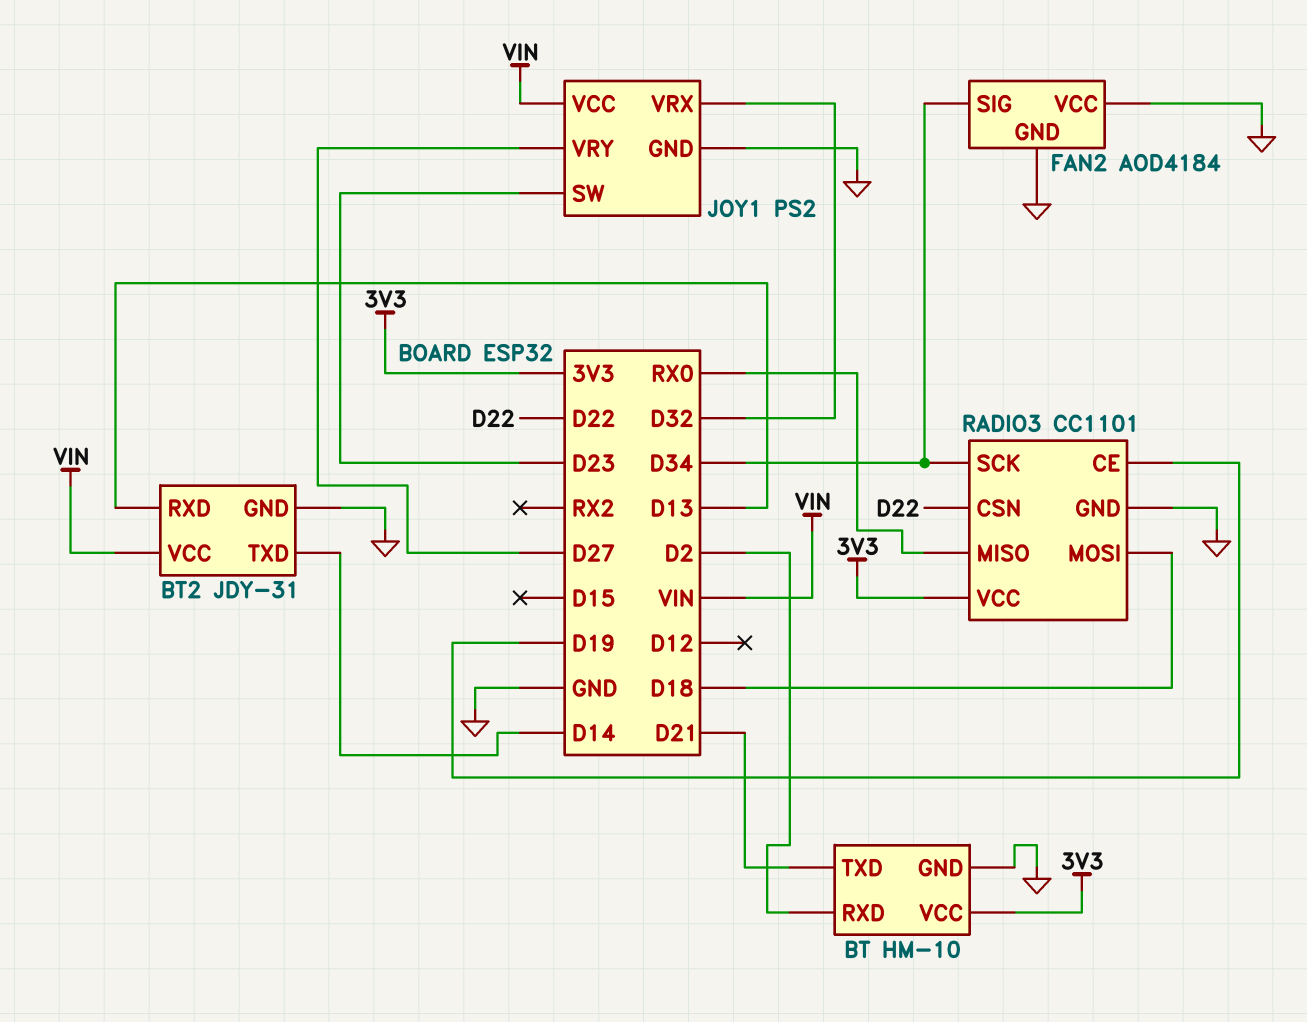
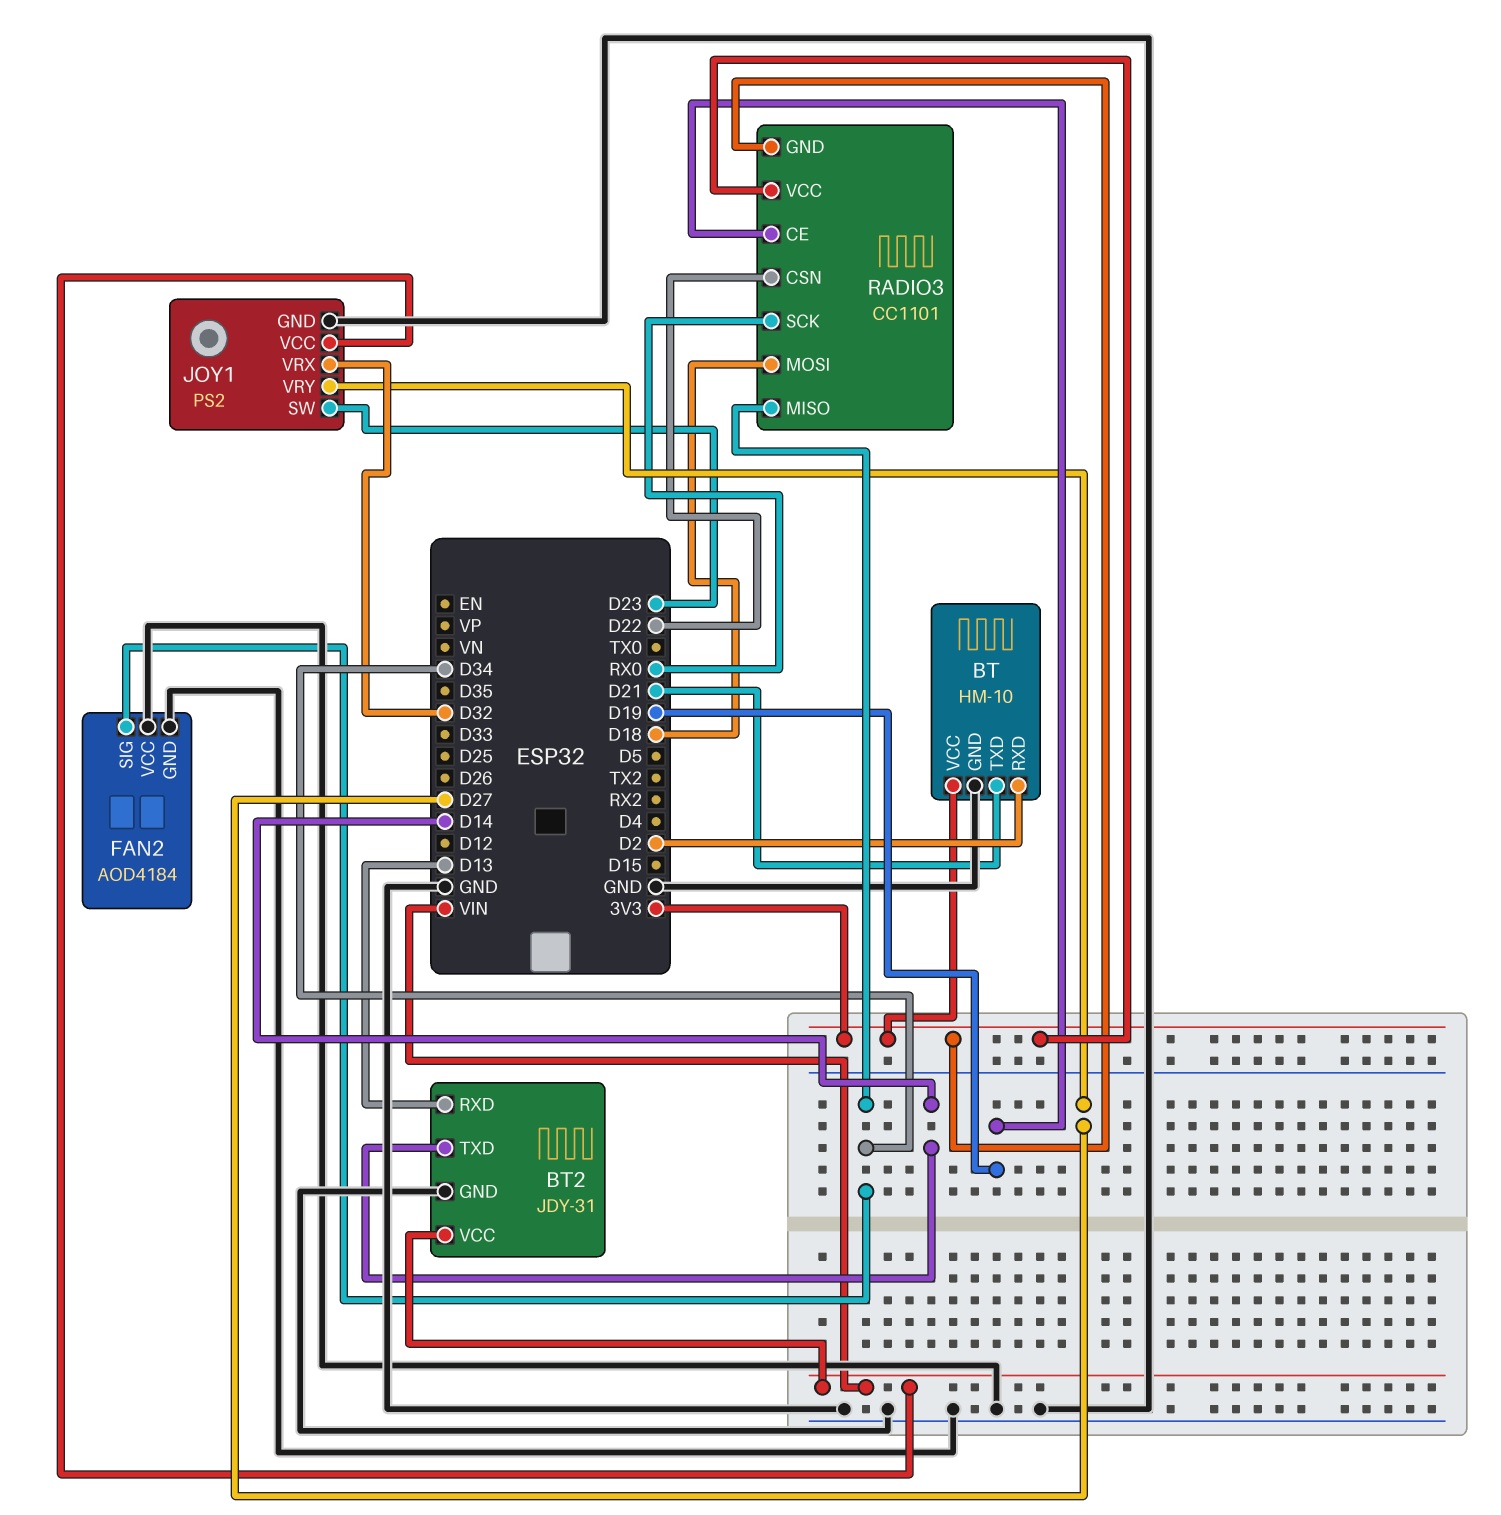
RADIO3 pin GND: GND -> 3V3
RADIO3 pin MISO: RX0 -> D34
RADIO3 pin SCK: D34 -> RX0

